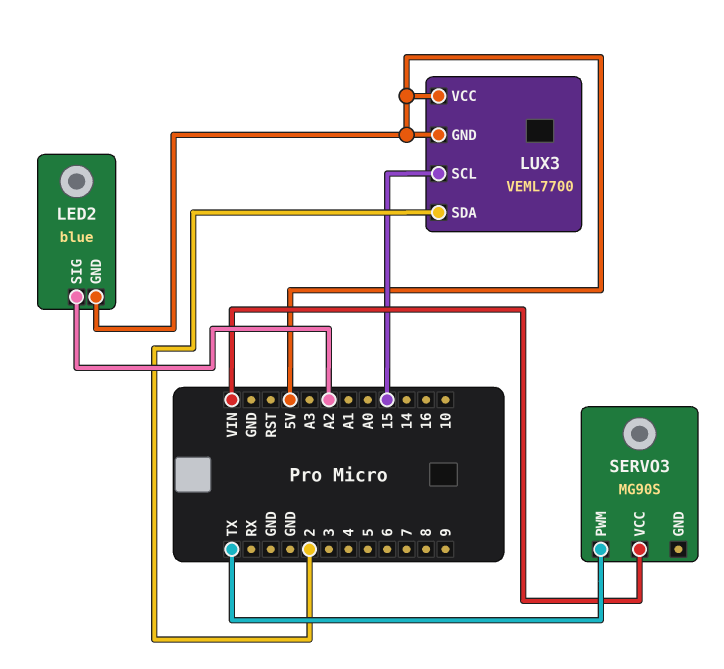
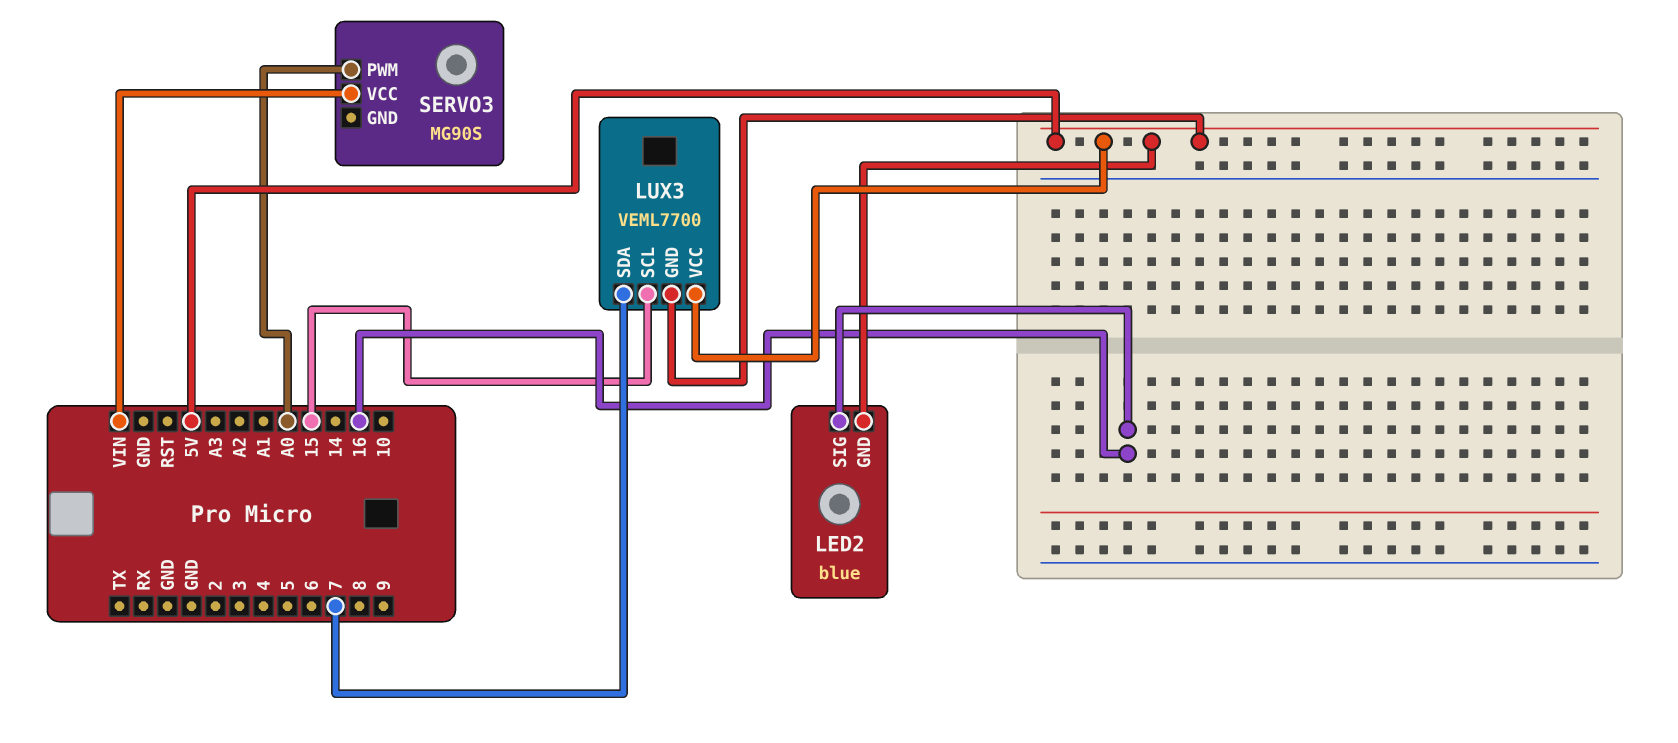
LED2 pin SIG: A2 -> 16
LUX3 pin SDA: 2 -> 7
SERVO3 pin PWM: TX -> A0

